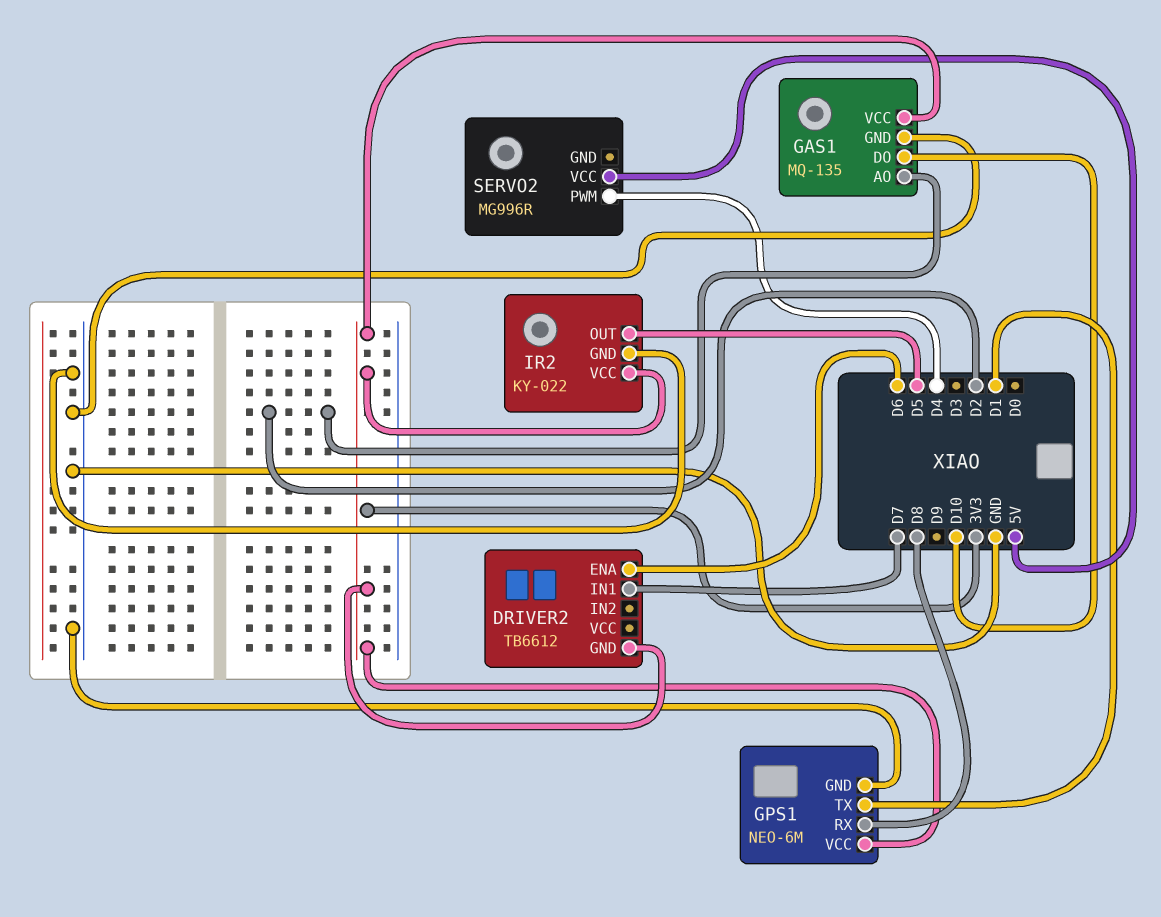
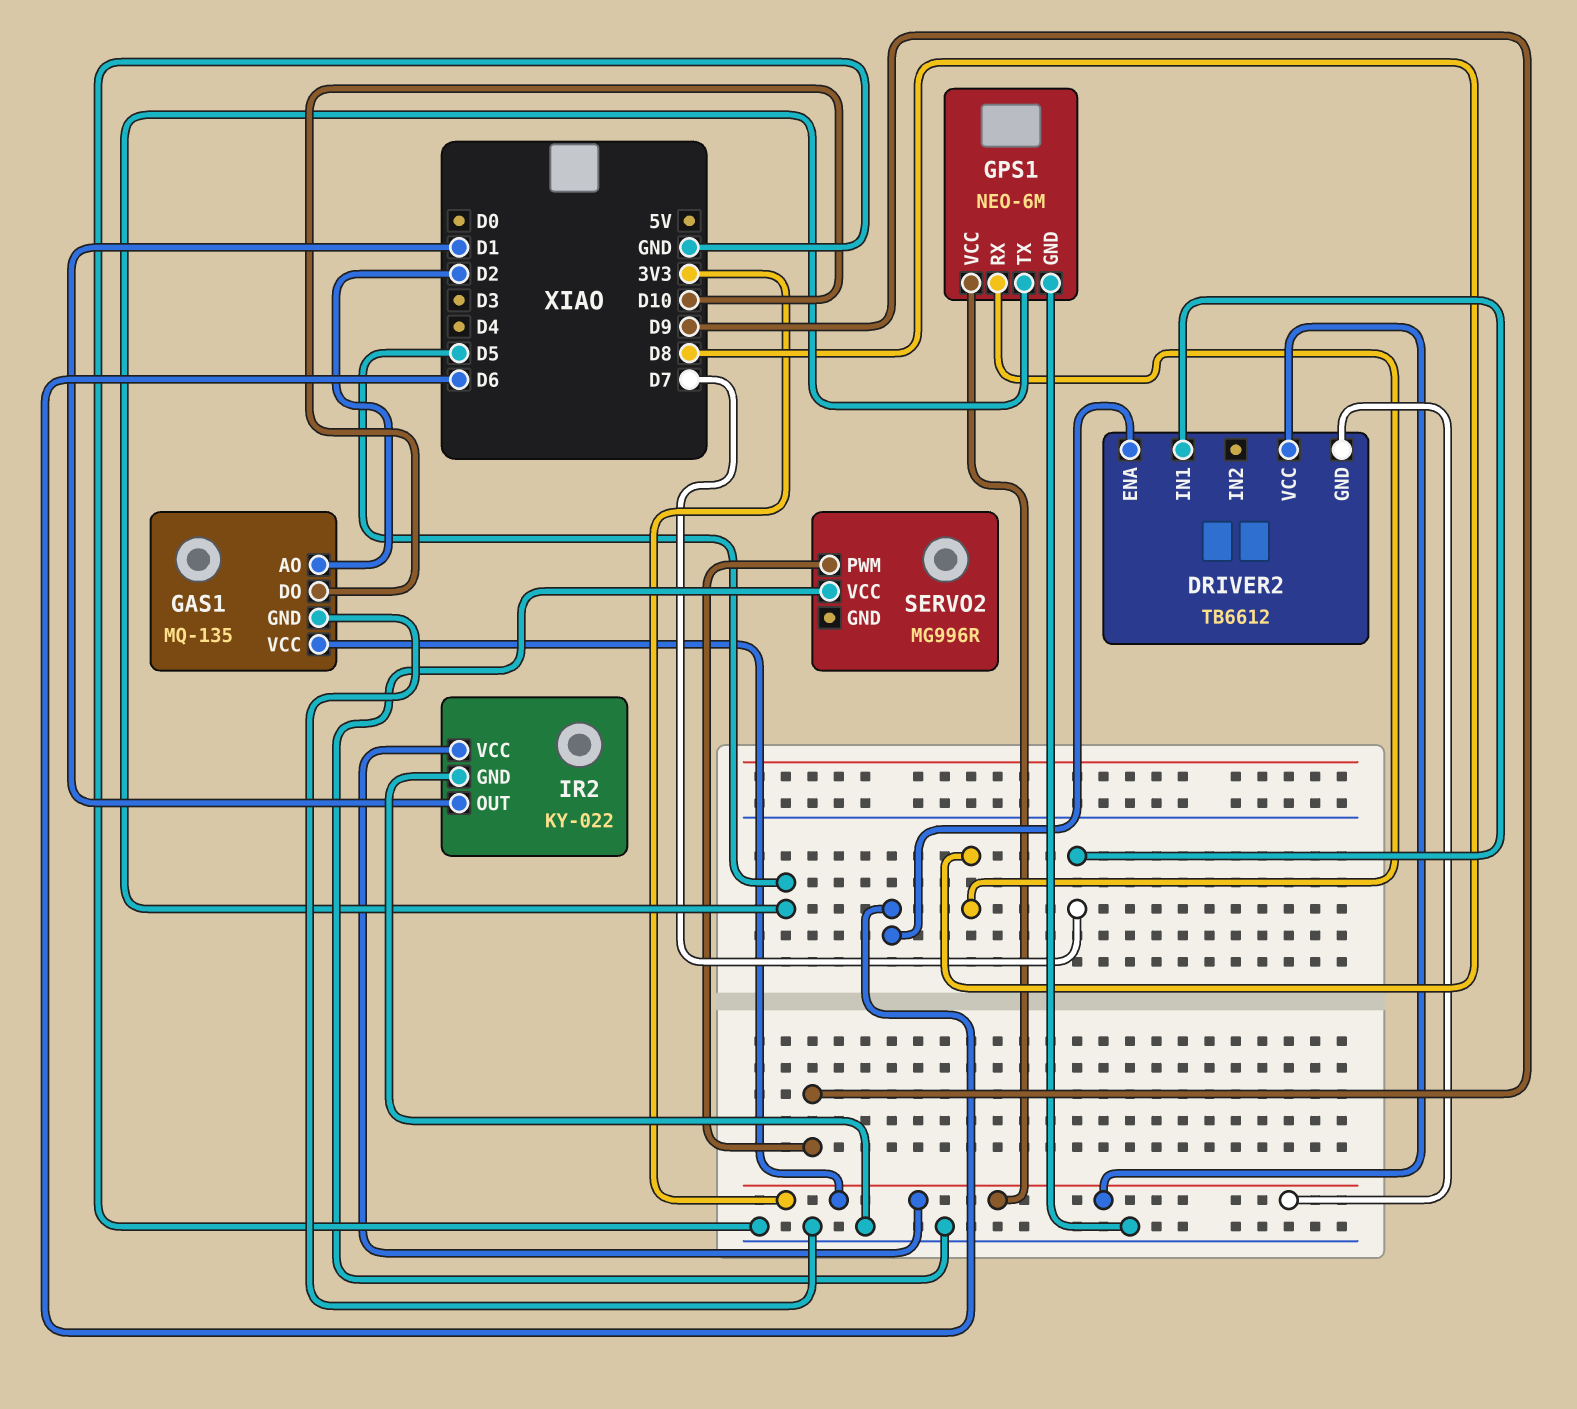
DRIVER2 pin VCC: none -> 3V3
GPS1 pin TX: D1 -> D5
IR2 pin OUT: D5 -> D1
SERVO2 pin PWM: D4 -> D9
SERVO2 pin VCC: 5V -> GND

